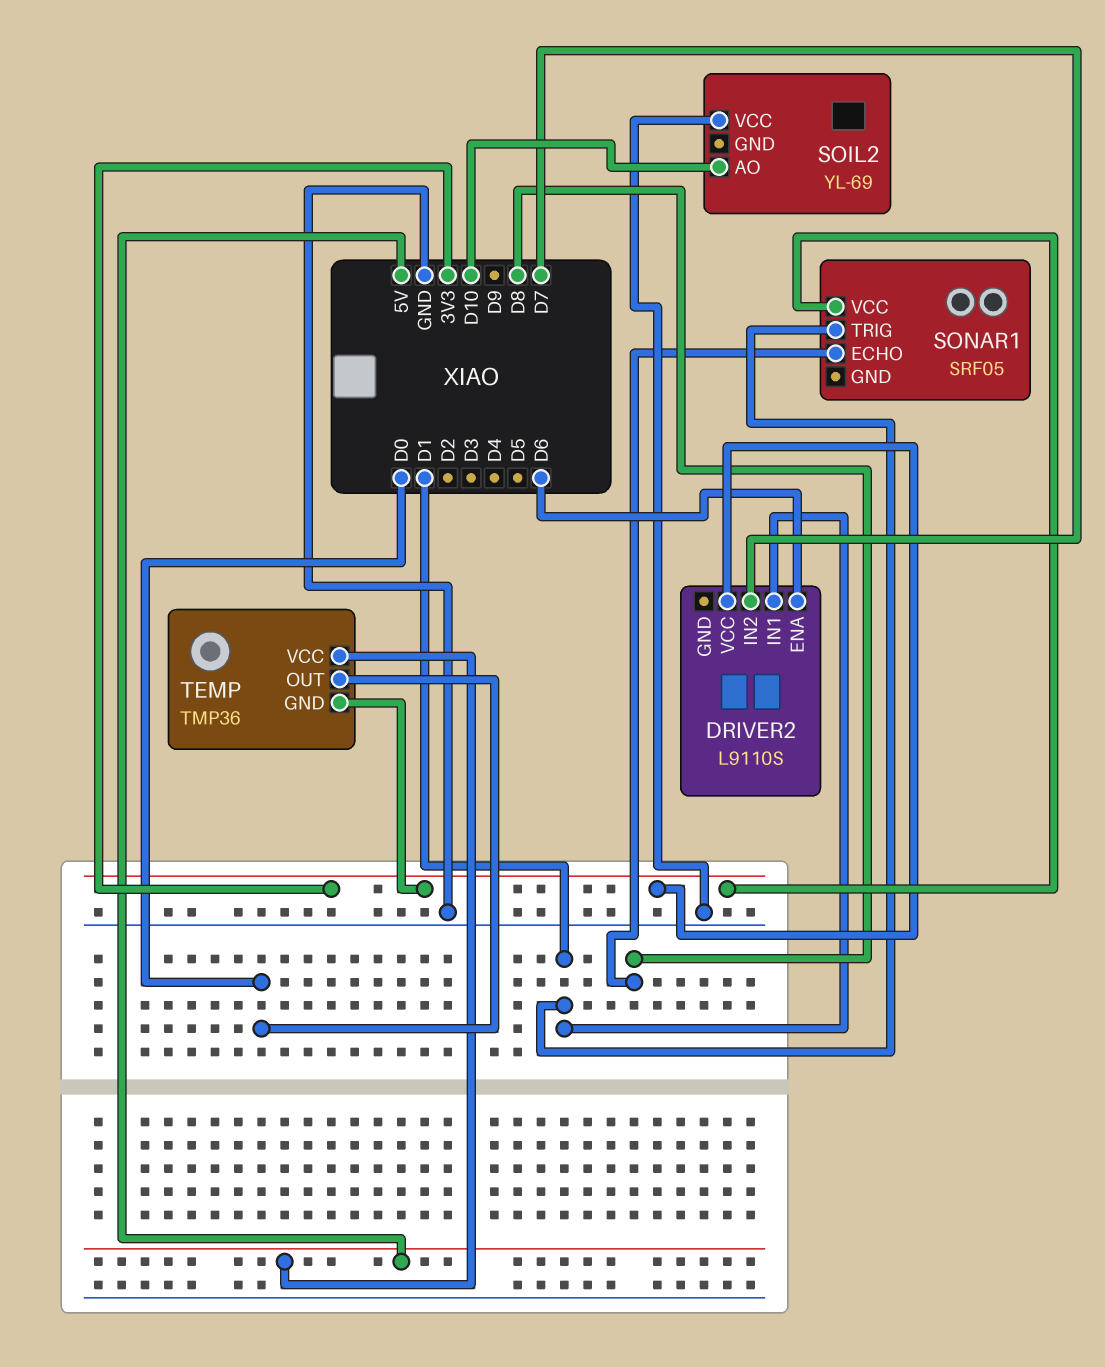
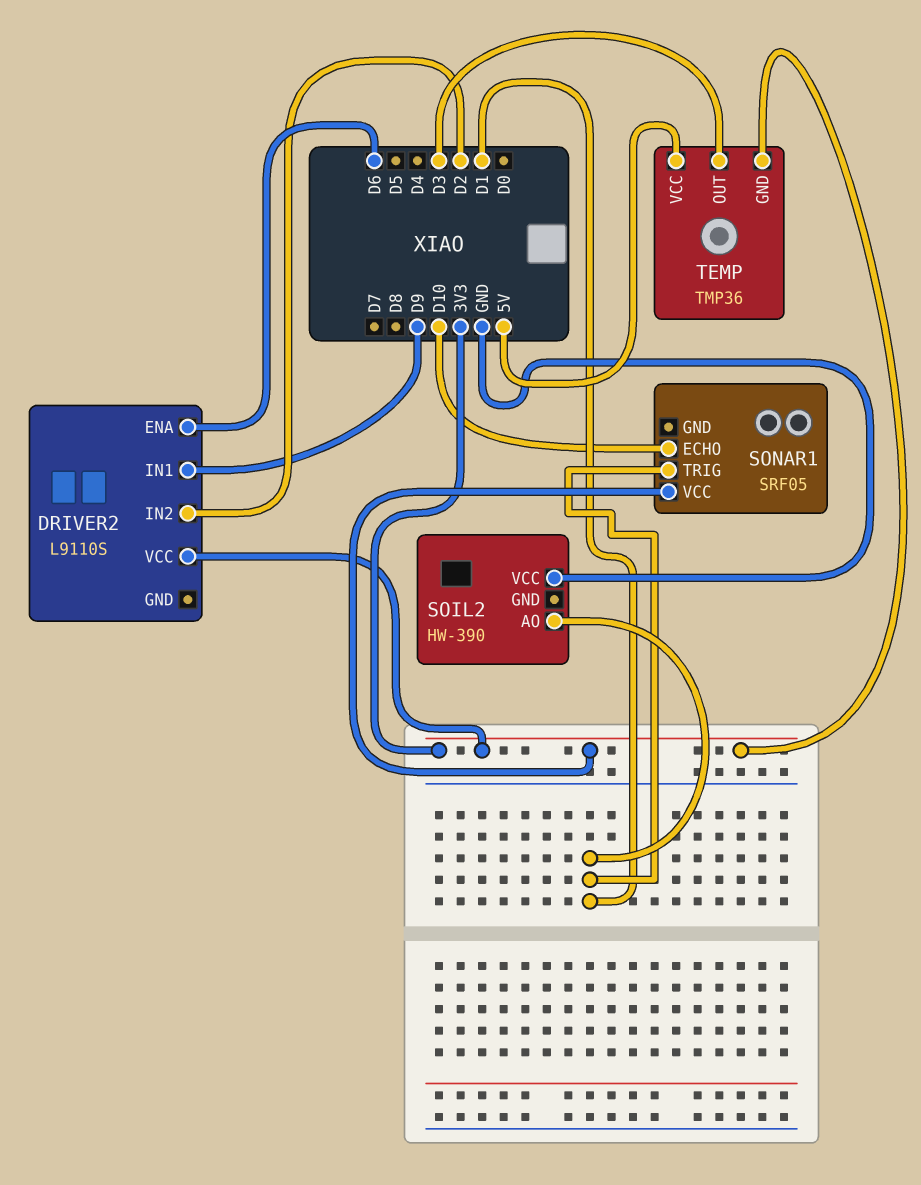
DRIVER2 pin IN1: D1 -> D9
DRIVER2 pin IN2: D7 -> D2
SOIL2: YL-69 -> HW-390
SOIL2 pin AO: D10 -> D1
SONAR1 pin ECHO: D8 -> D10
TEMP pin OUT: D0 -> D3

